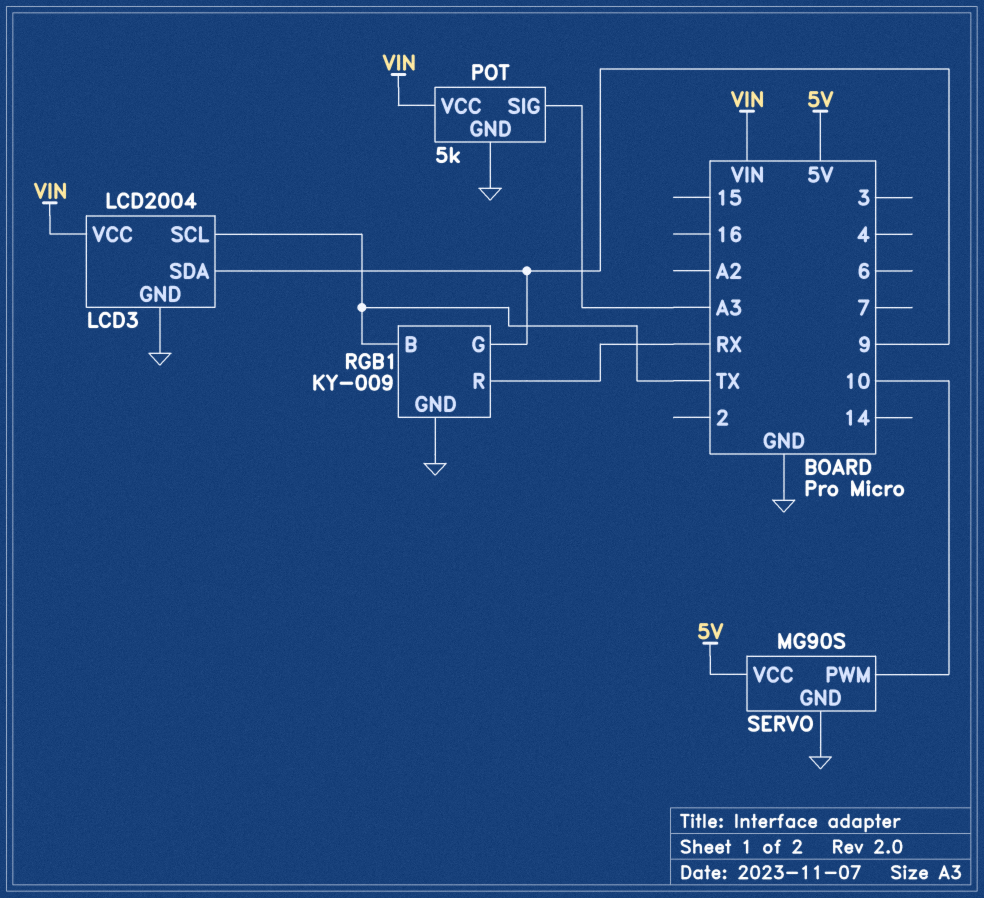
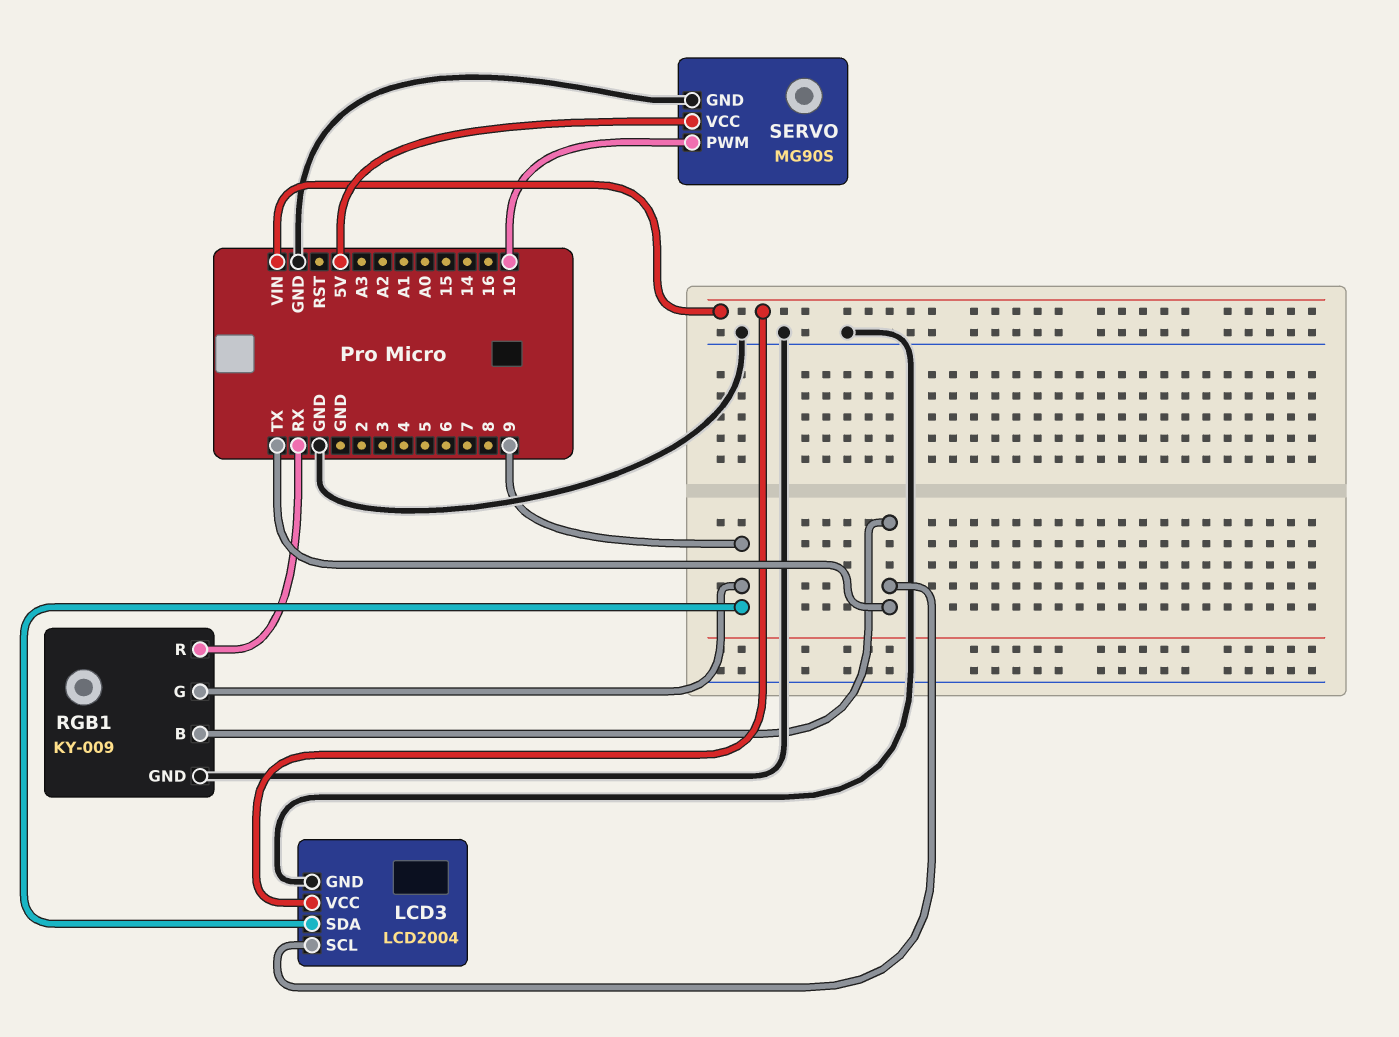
POT: 5k -> none
POT pin GND: GND -> none
POT pin SIG: A3 -> none
POT pin VCC: VIN -> none

